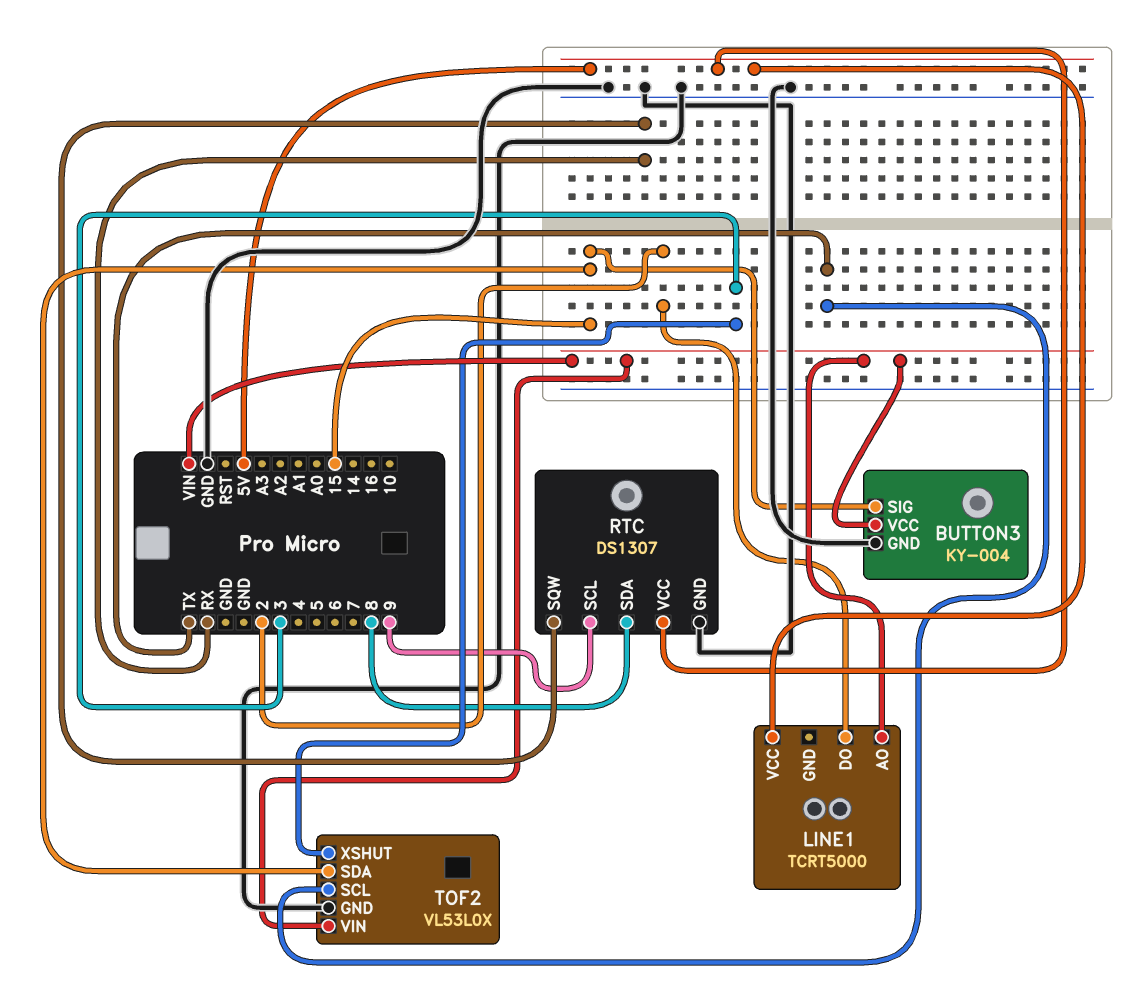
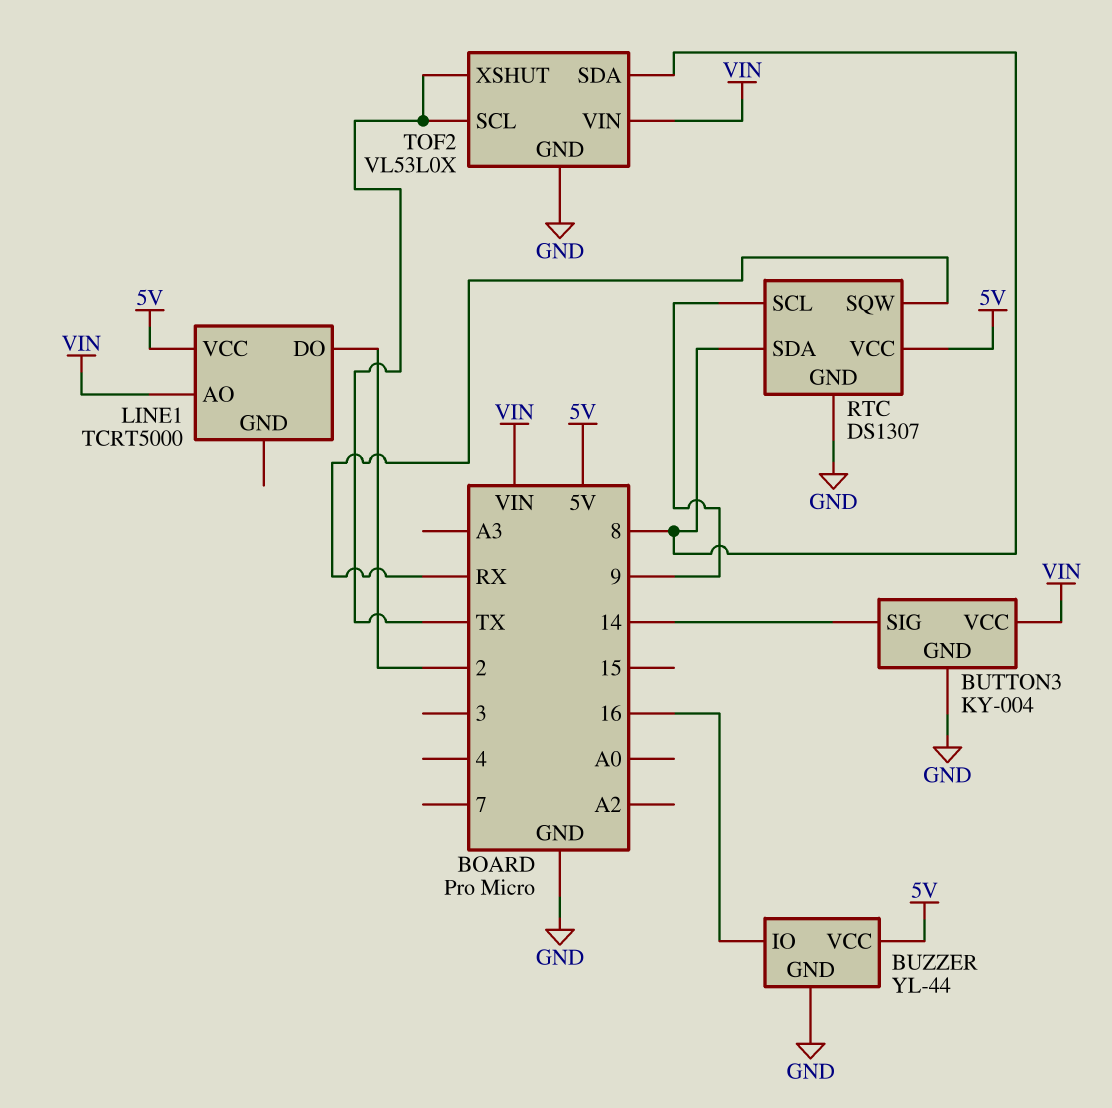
BUTTON3 pin SIG: 15 -> 14
BUZZER: none -> YL-44
BUZZER pin GND: none -> GND
BUZZER pin IO: none -> 16
BUZZER pin VCC: none -> 5V
TOF2 pin SDA: 15 -> 8
TOF2 pin XSHUT: 3 -> TX

